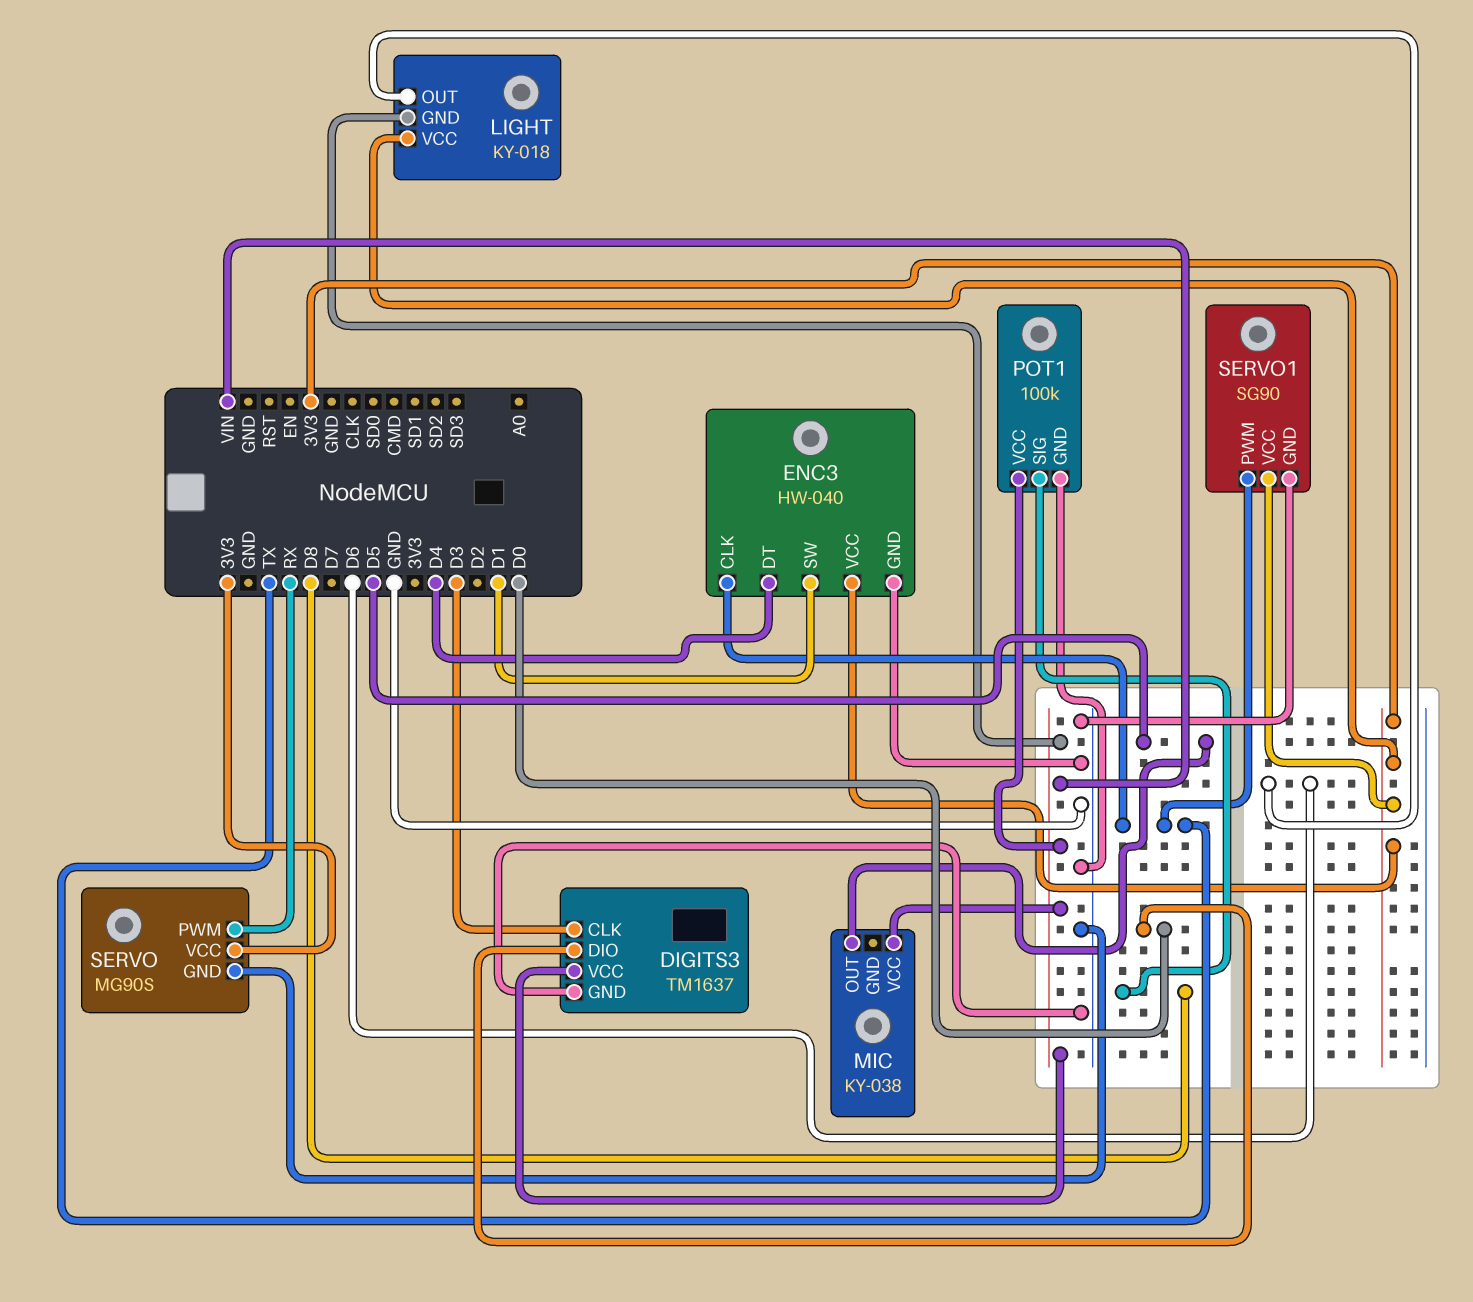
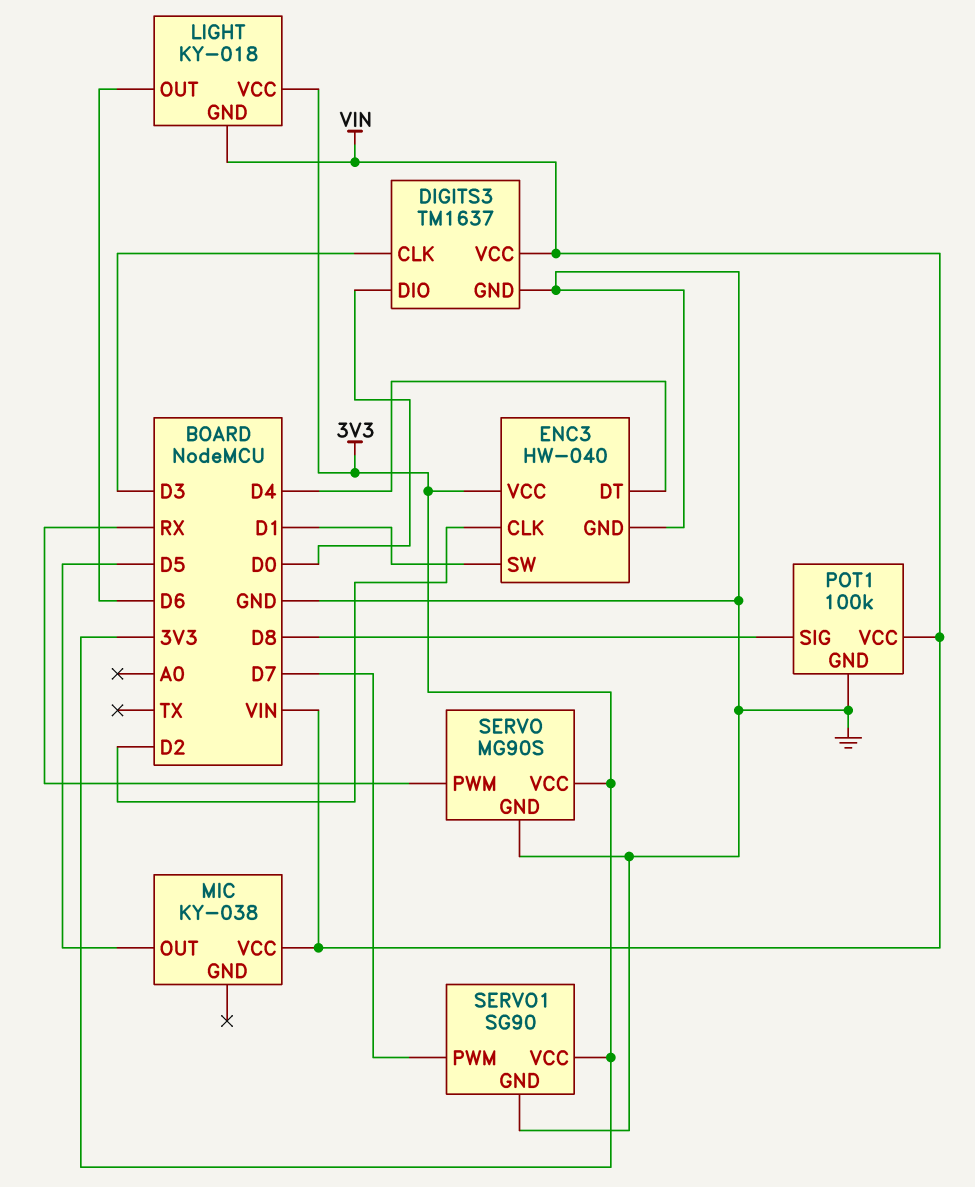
ENC3 pin CLK: TX -> D2
SERVO1 pin PWM: TX -> D7

